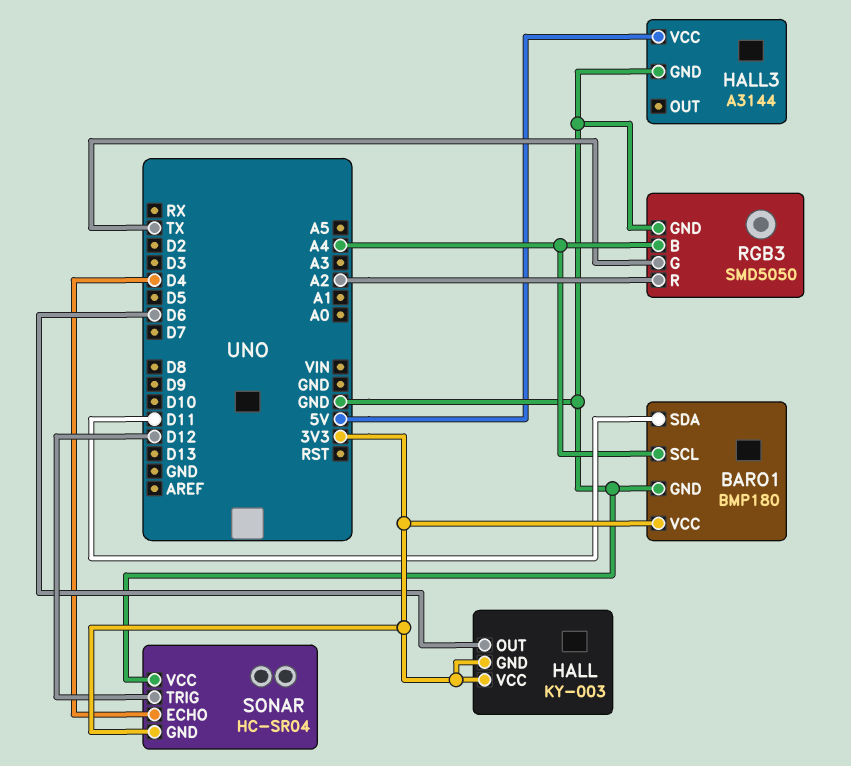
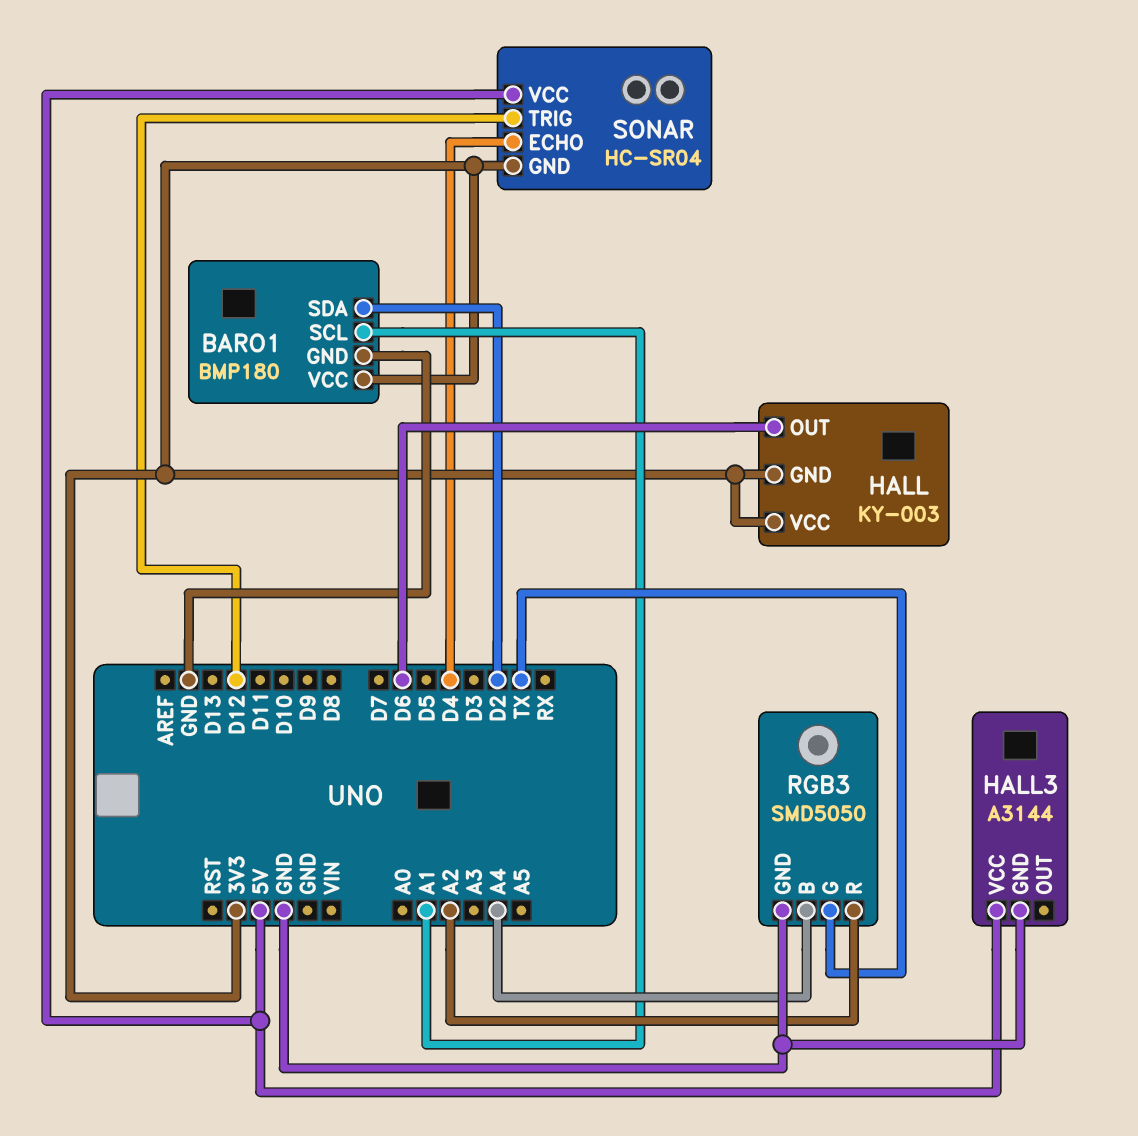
BARO1 pin SCL: A4 -> A1
BARO1 pin SDA: D11 -> D2
SONAR pin VCC: GND -> 5V

